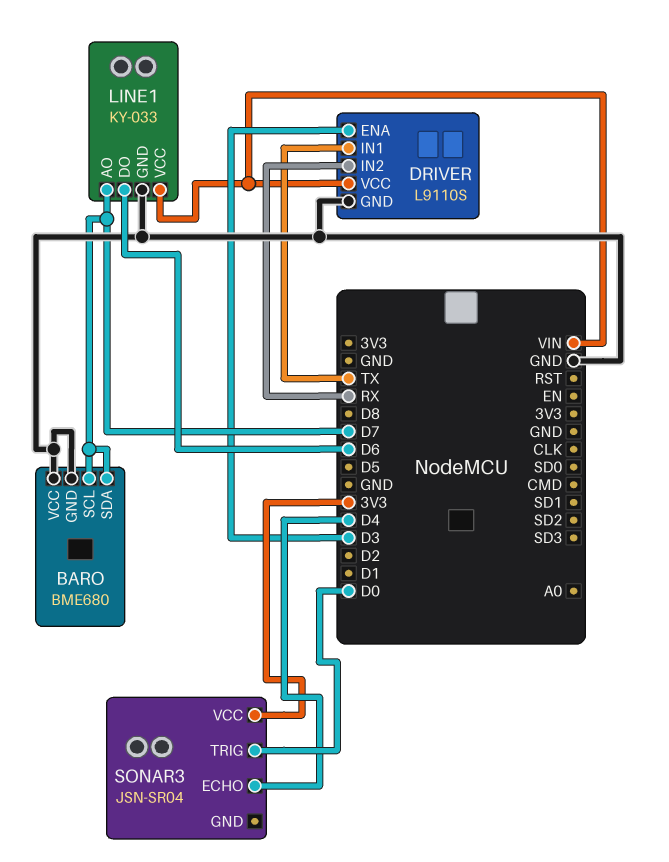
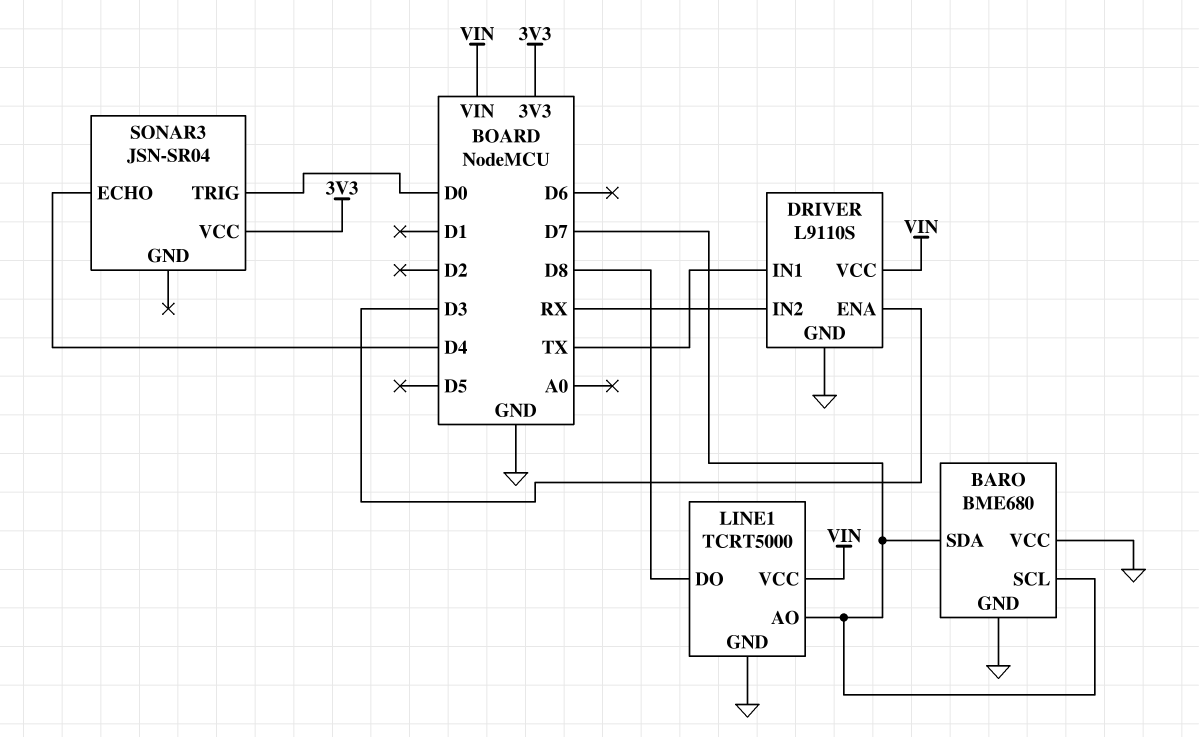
LINE1: KY-033 -> TCRT5000
LINE1 pin DO: D6 -> D8

